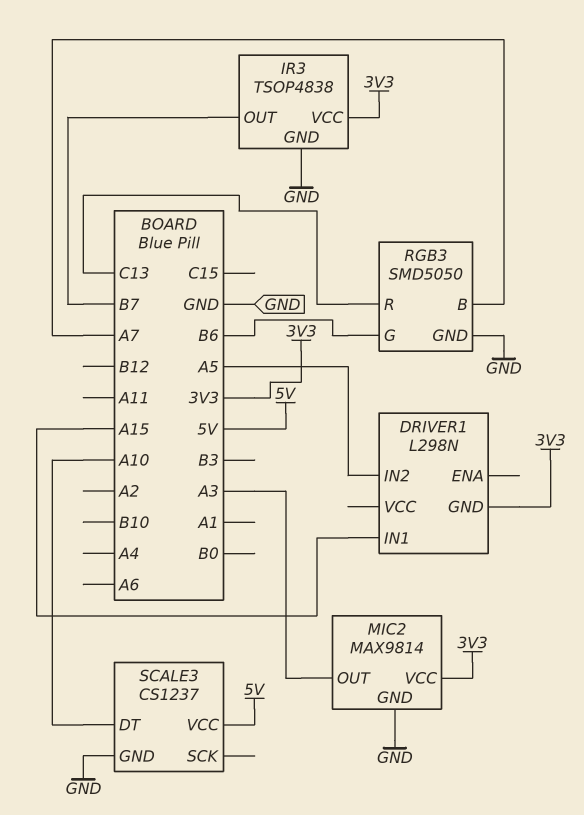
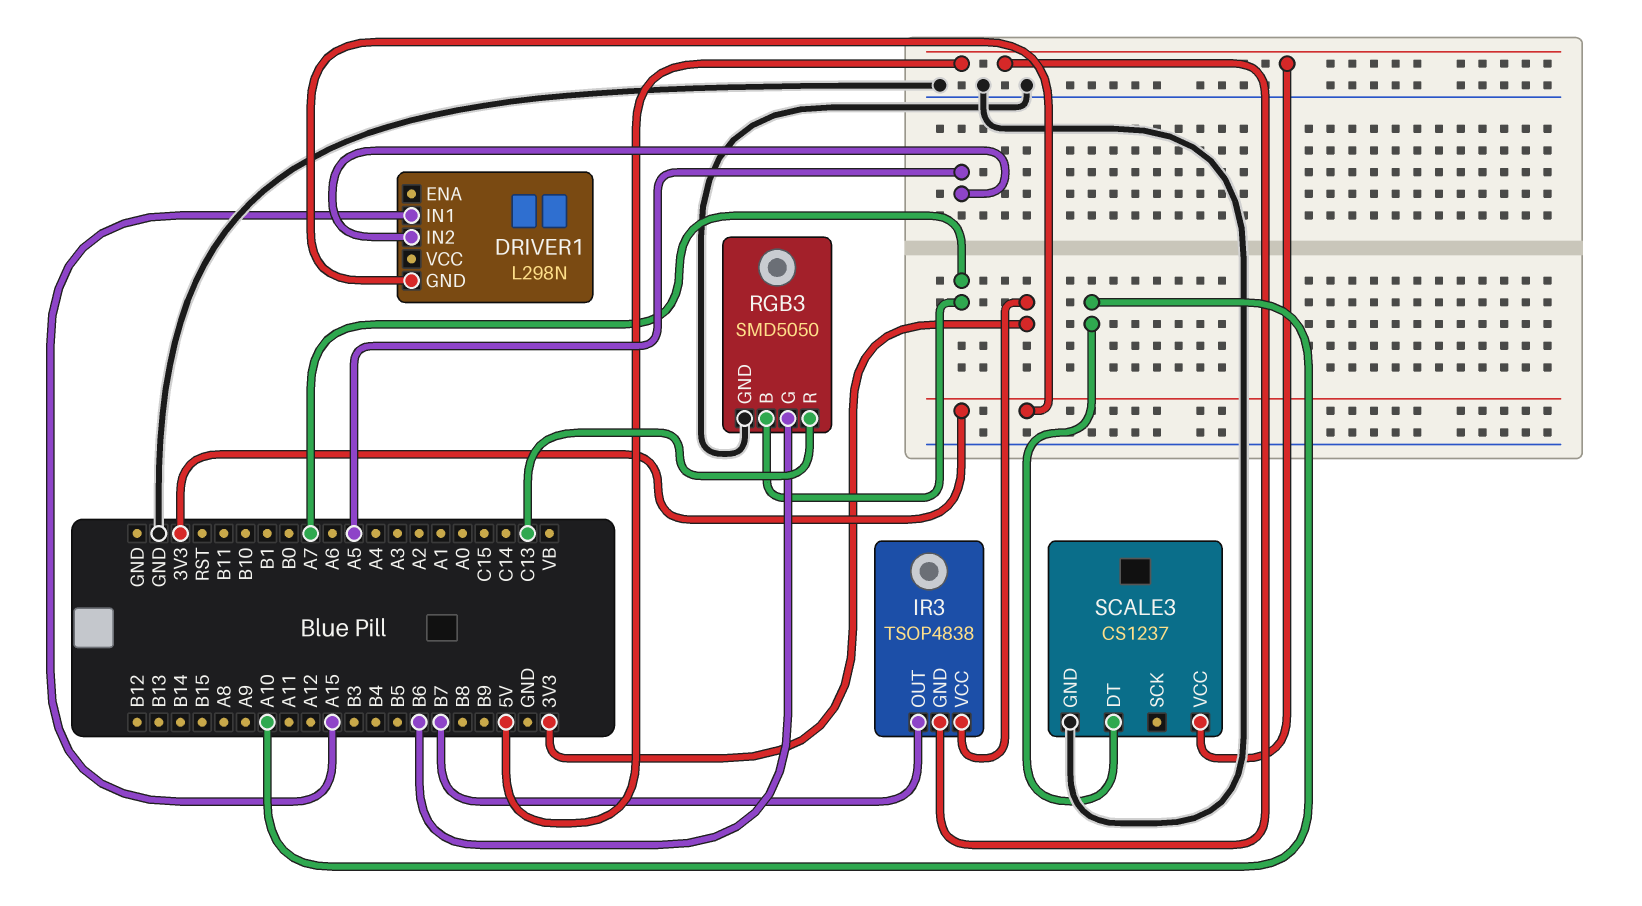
IR3 pin GND: GND -> 5V
MIC2: MAX9814 -> none
MIC2 pin GND: GND -> none
MIC2 pin OUT: A3 -> none
MIC2 pin VCC: 3V3 -> none

